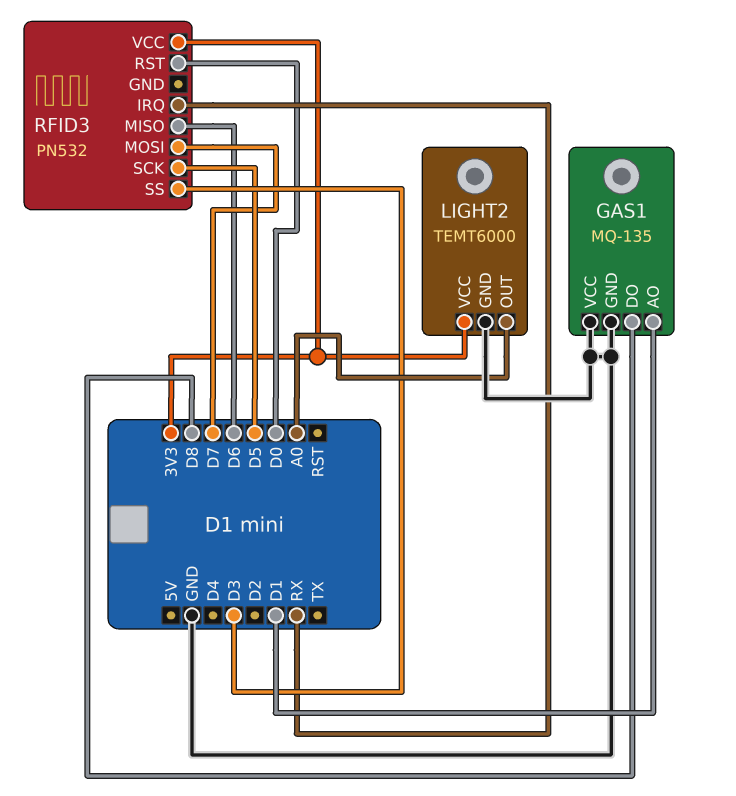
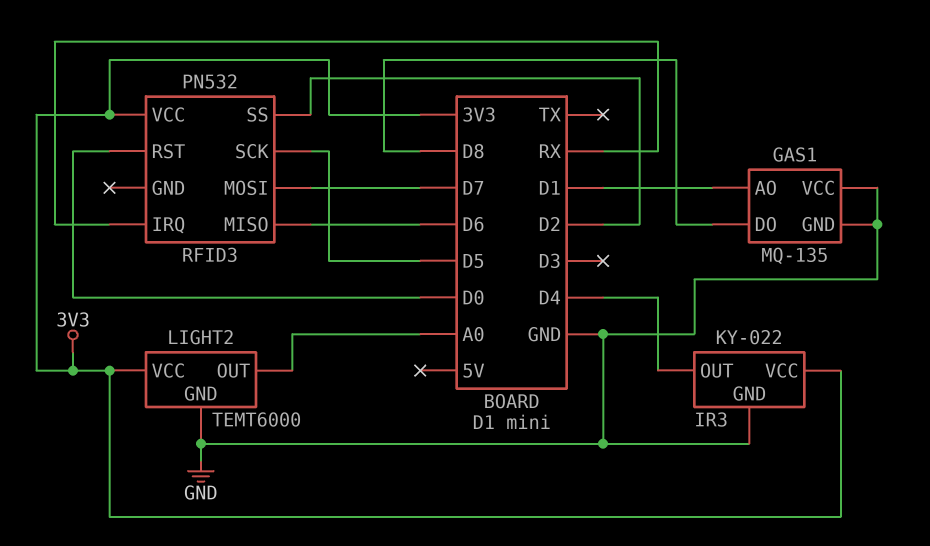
IR3: none -> KY-022
IR3 pin GND: none -> GND
IR3 pin OUT: none -> D4
IR3 pin VCC: none -> 3V3
RFID3 pin SS: D3 -> D2

